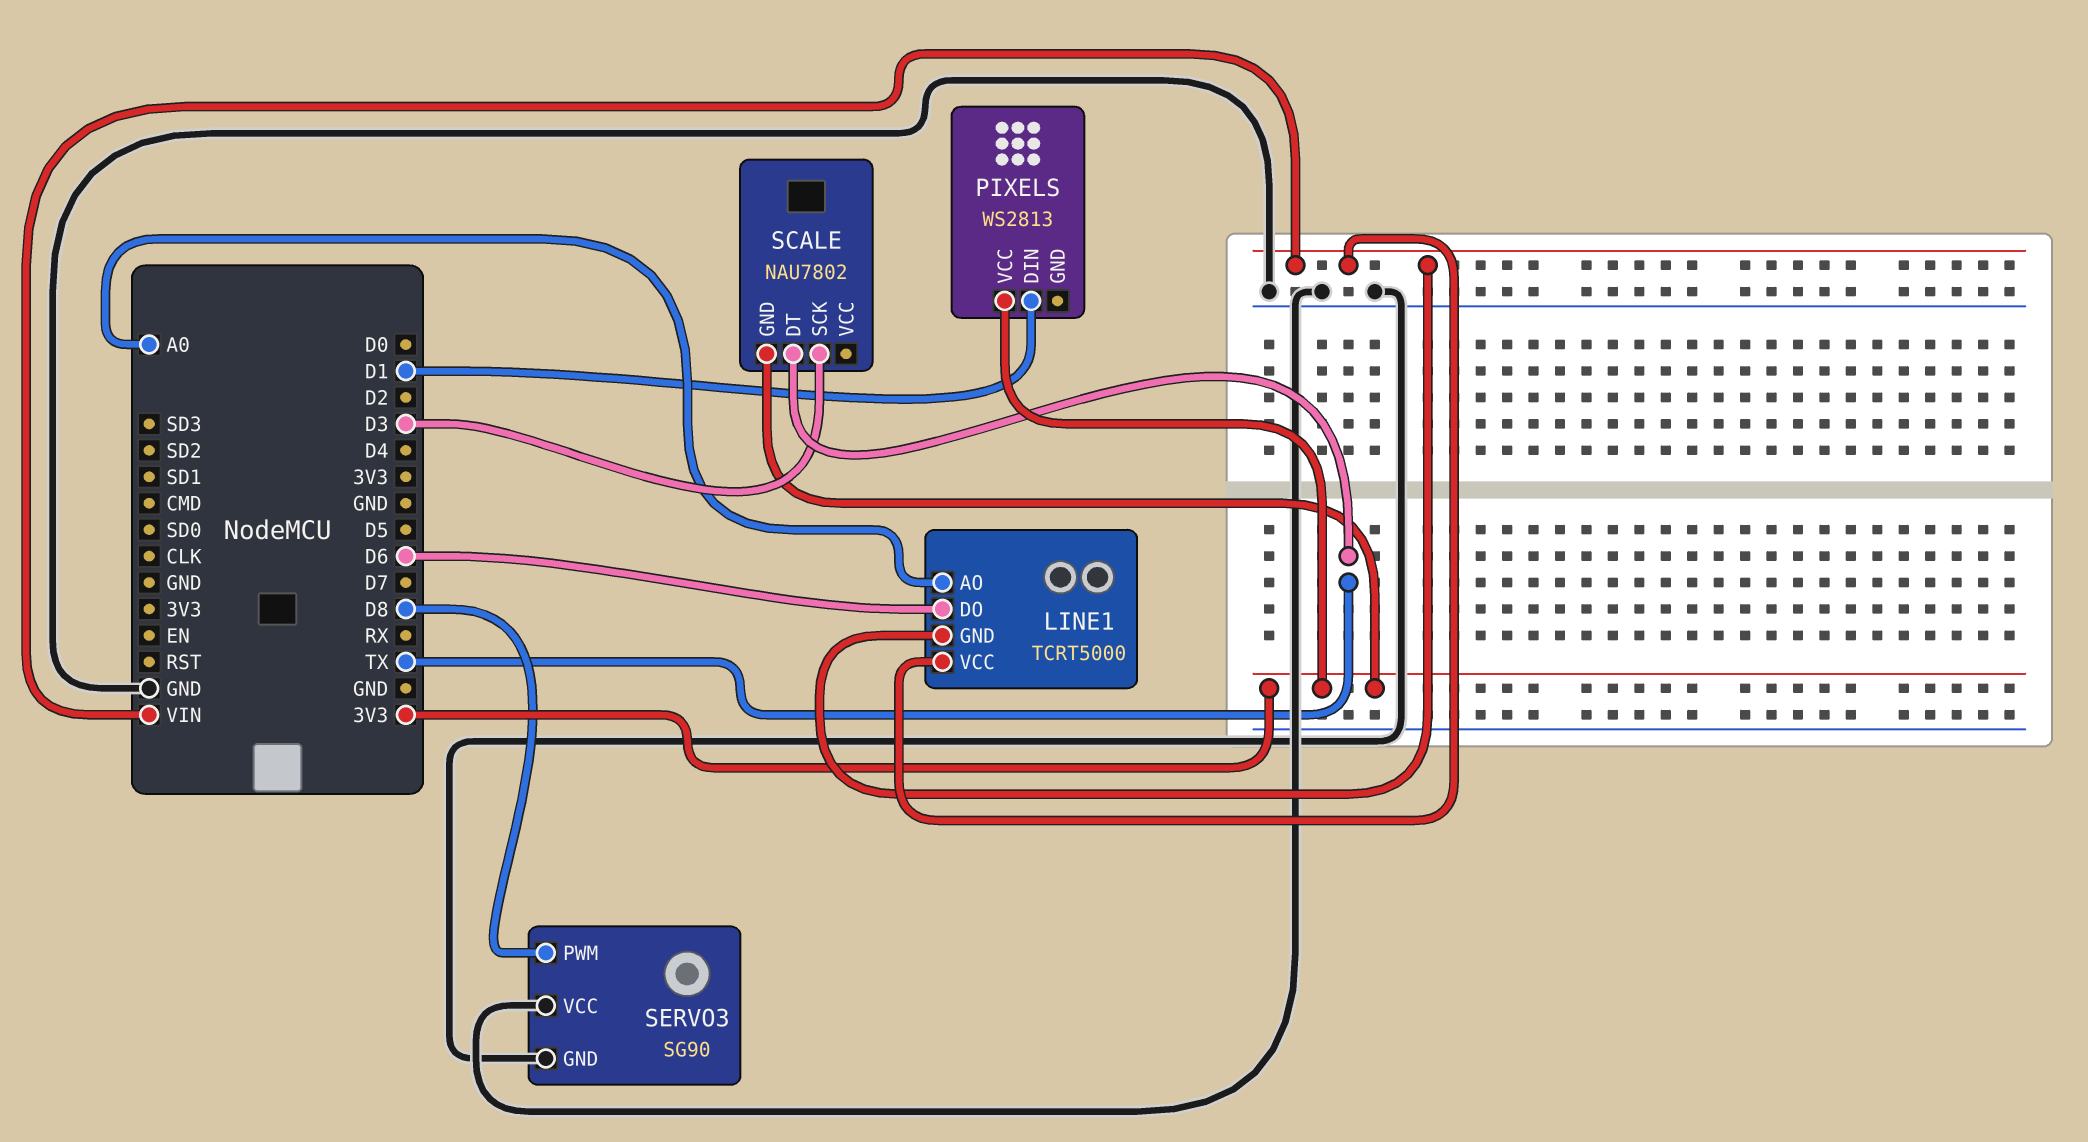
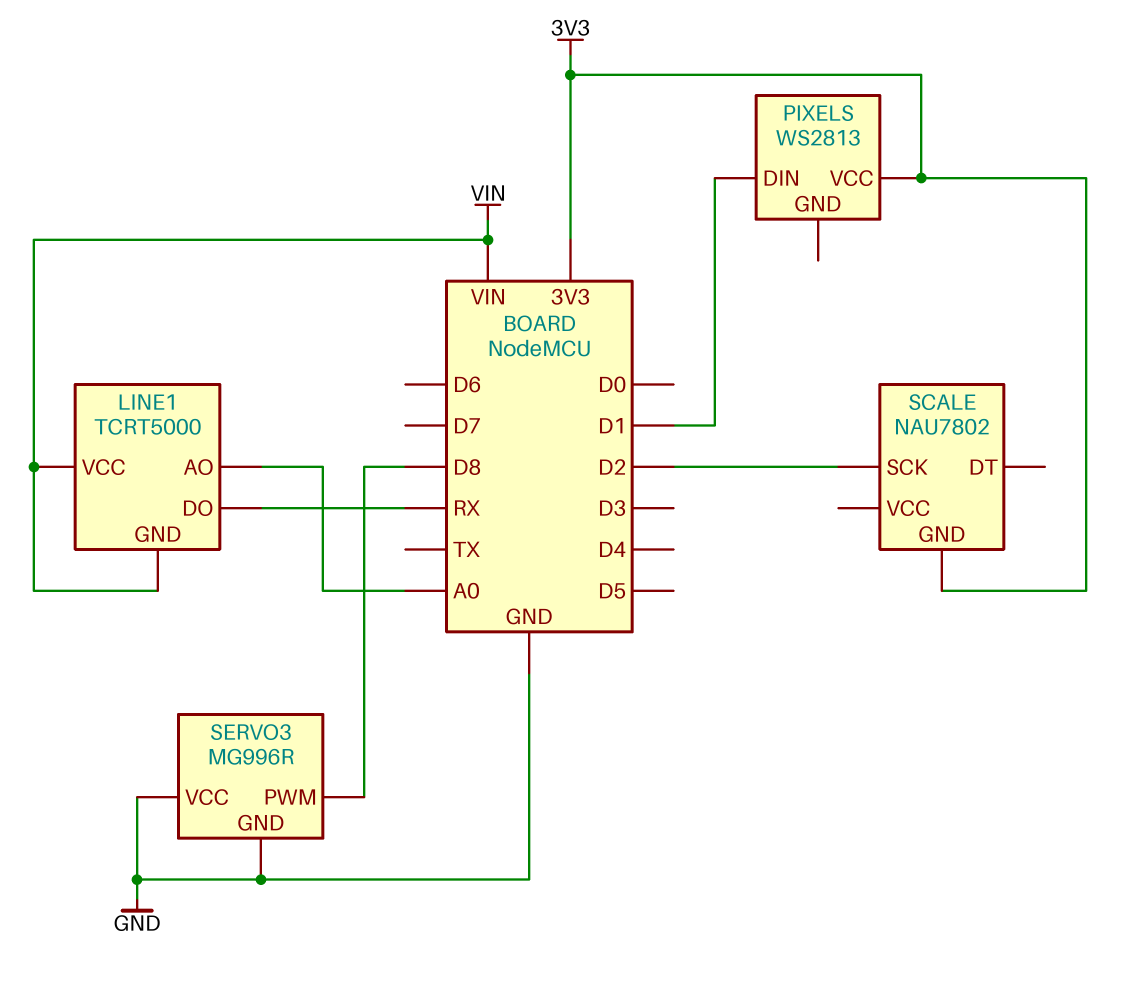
LINE1 pin DO: D6 -> RX
SCALE pin DT: TX -> none
SCALE pin SCK: D3 -> D2
SERVO3: SG90 -> MG996R

